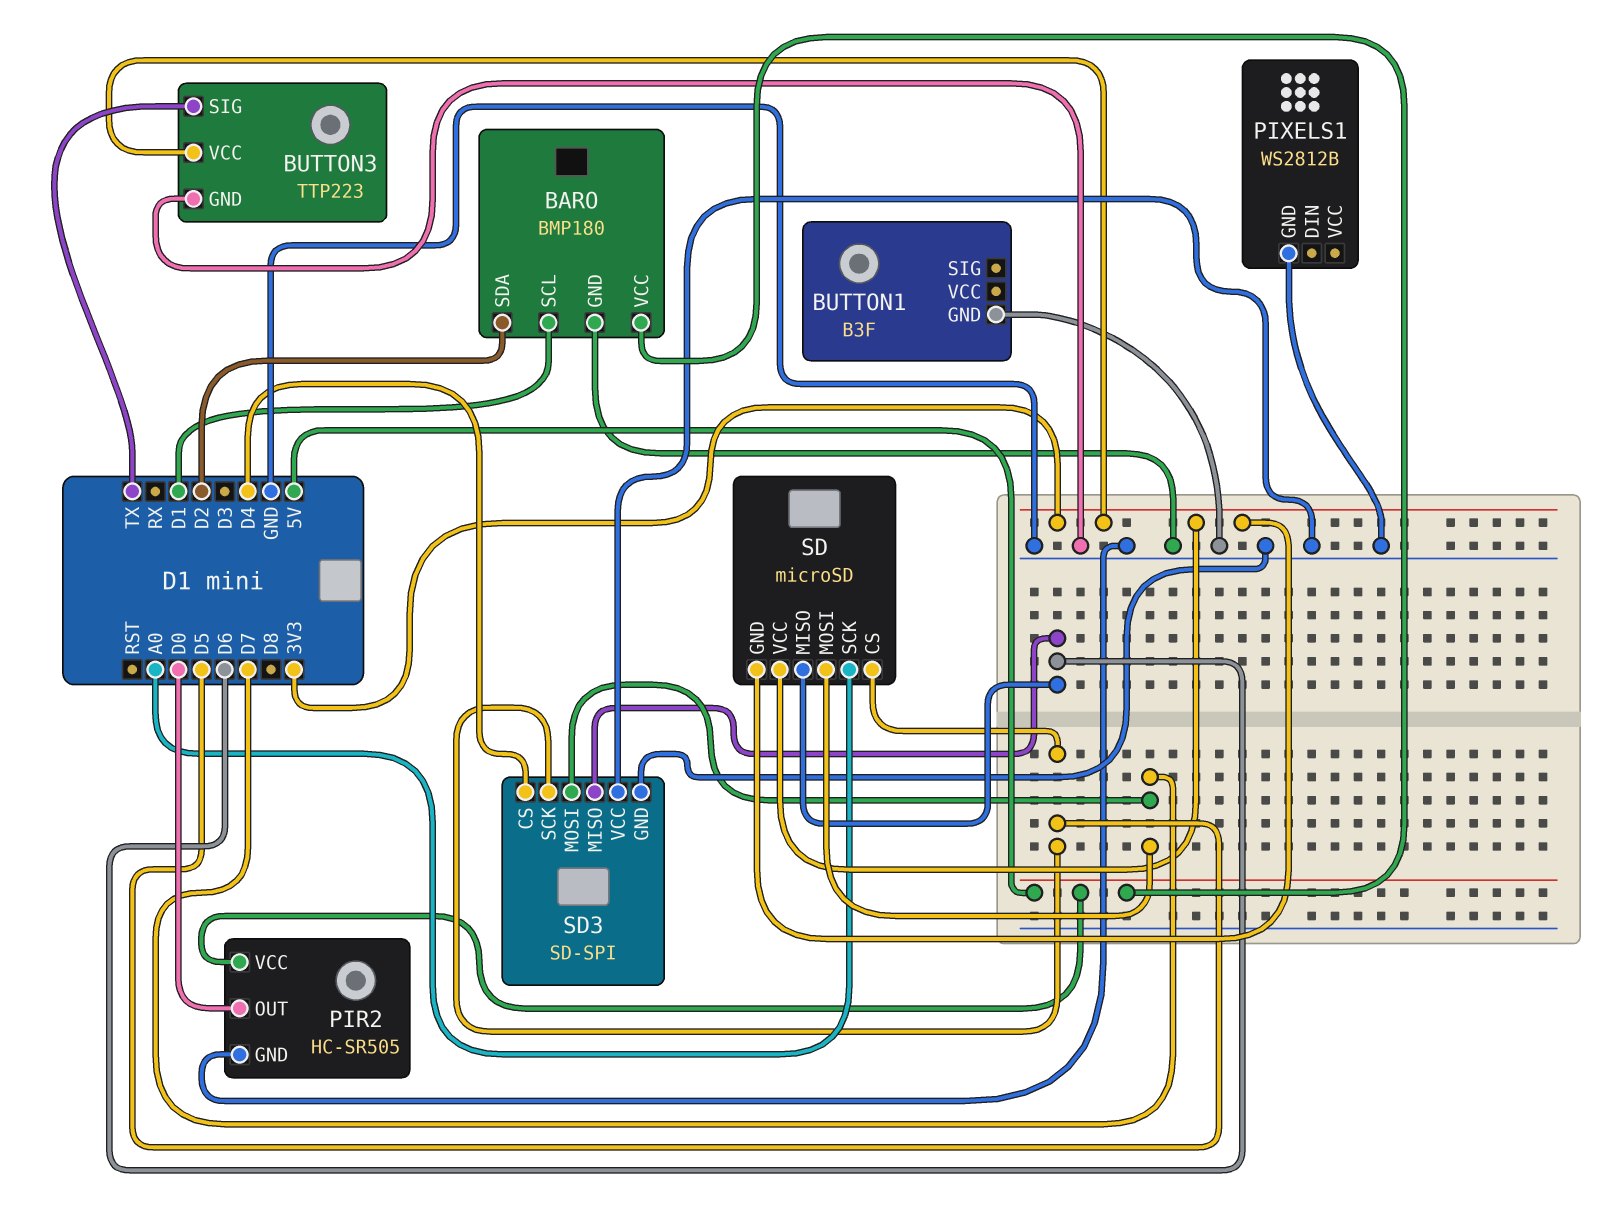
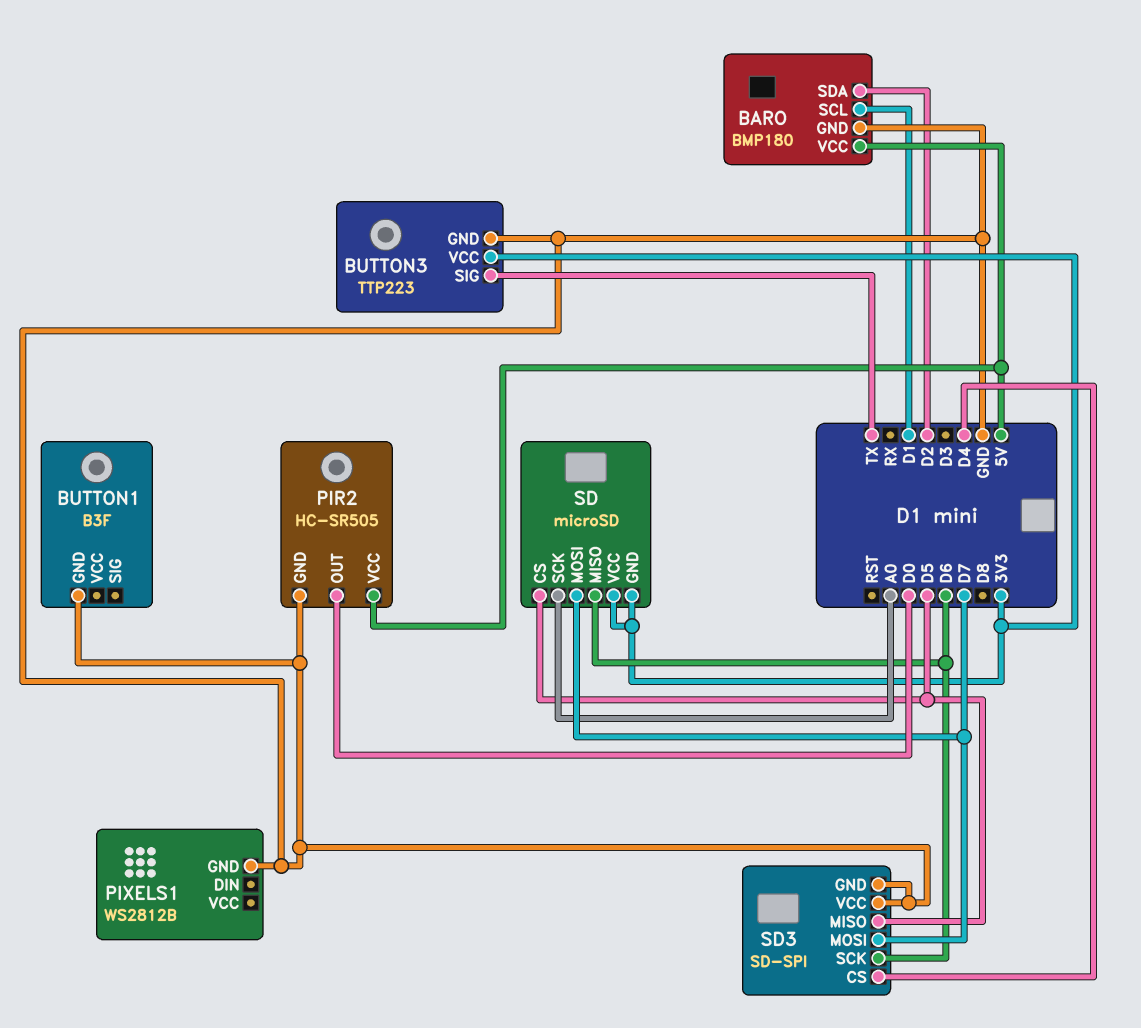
SD3 pin MISO: D6 -> D5
SD3 pin SCK: D5 -> D6

